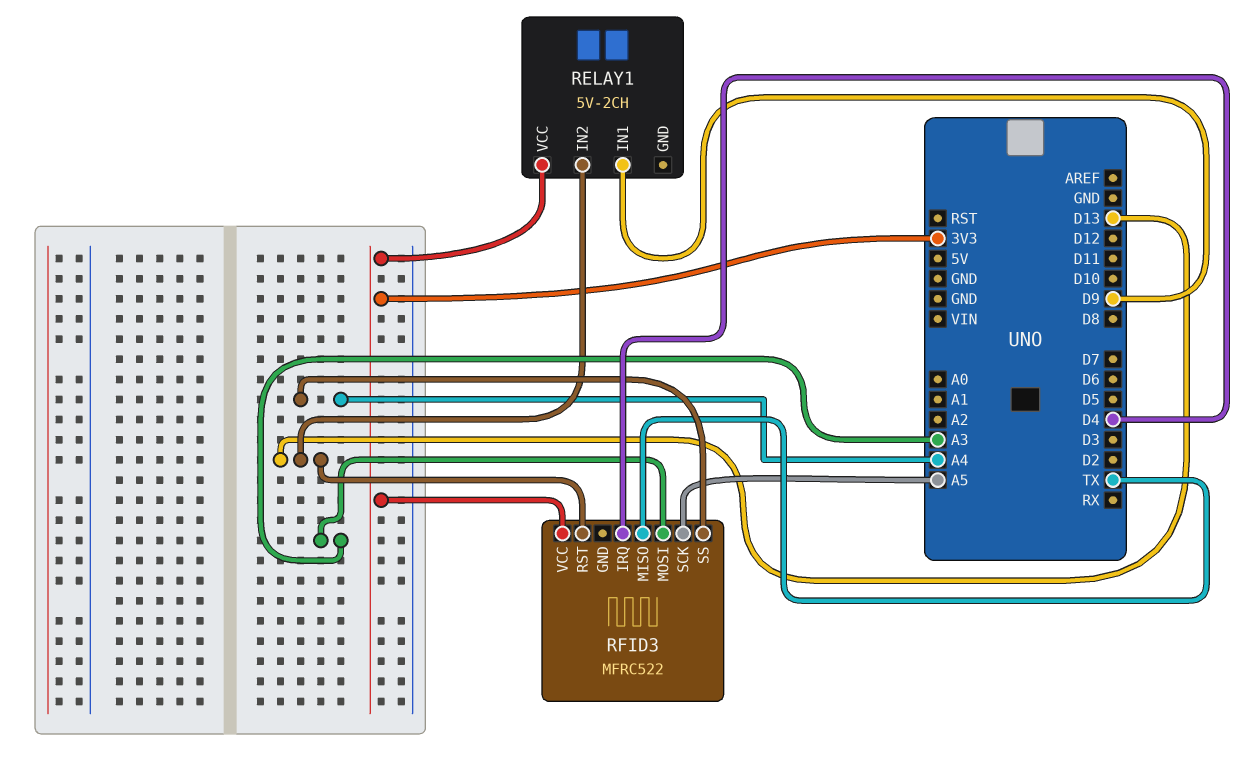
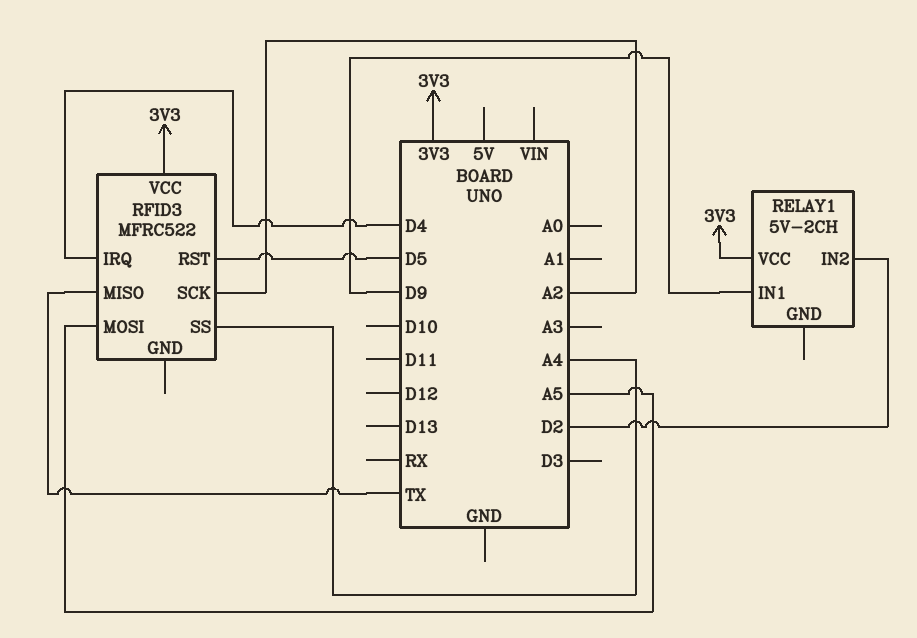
RELAY1 pin IN2: D13 -> D2
RFID3 pin MOSI: A3 -> A5
RFID3 pin RST: D13 -> D5
RFID3 pin SCK: A5 -> A2

